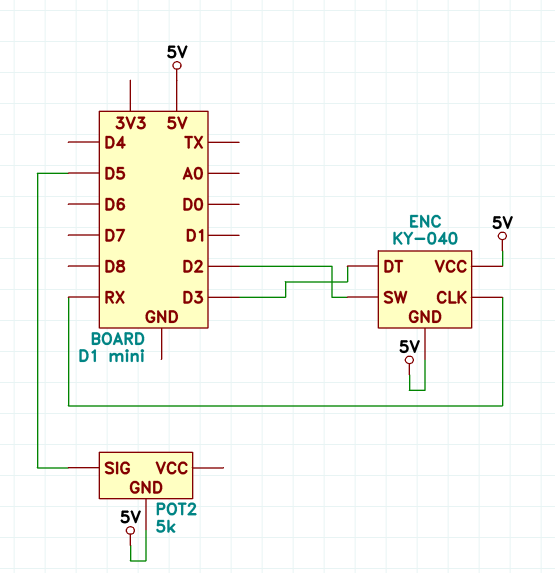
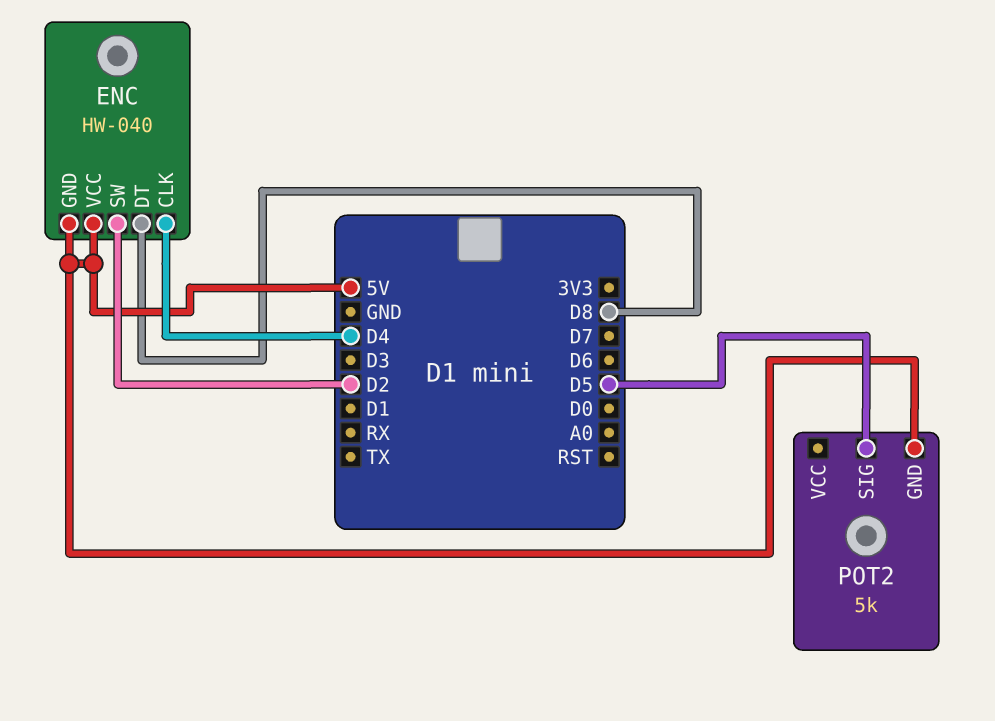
ENC: KY-040 -> HW-040
ENC pin CLK: RX -> D4
ENC pin DT: D3 -> D8

